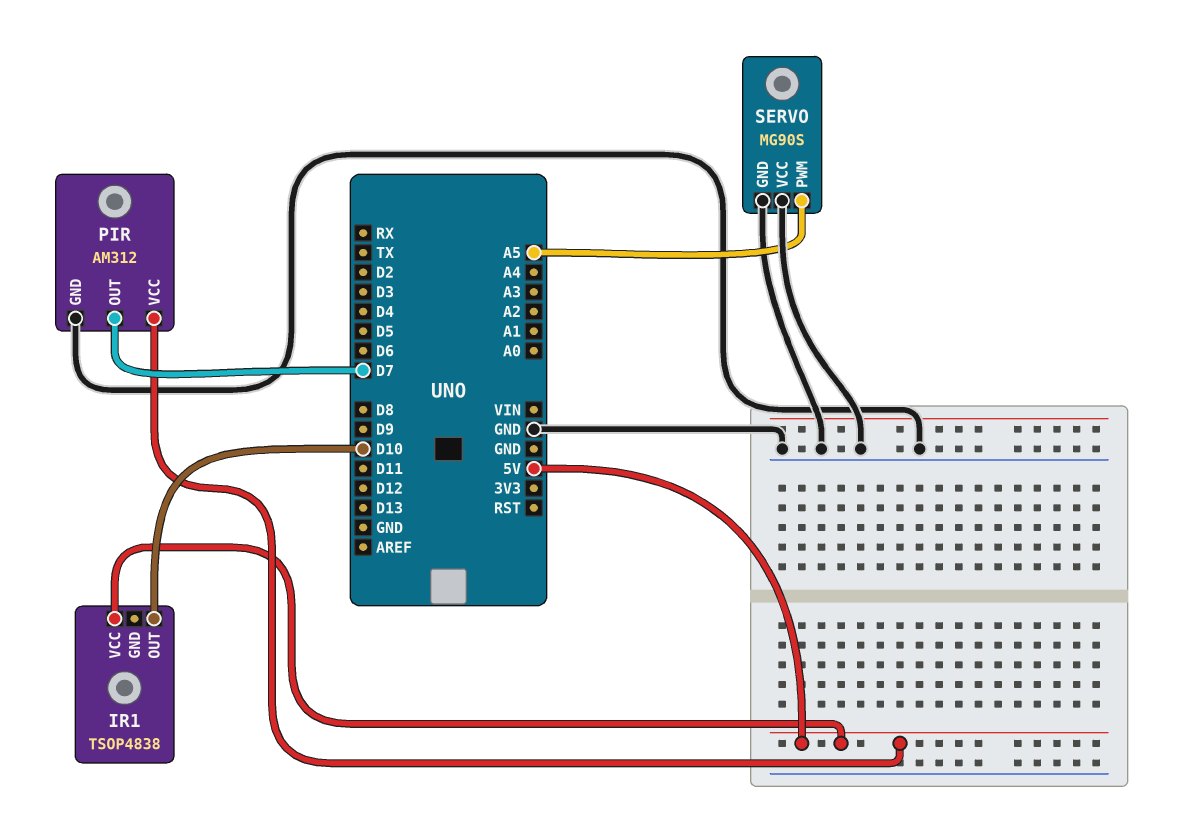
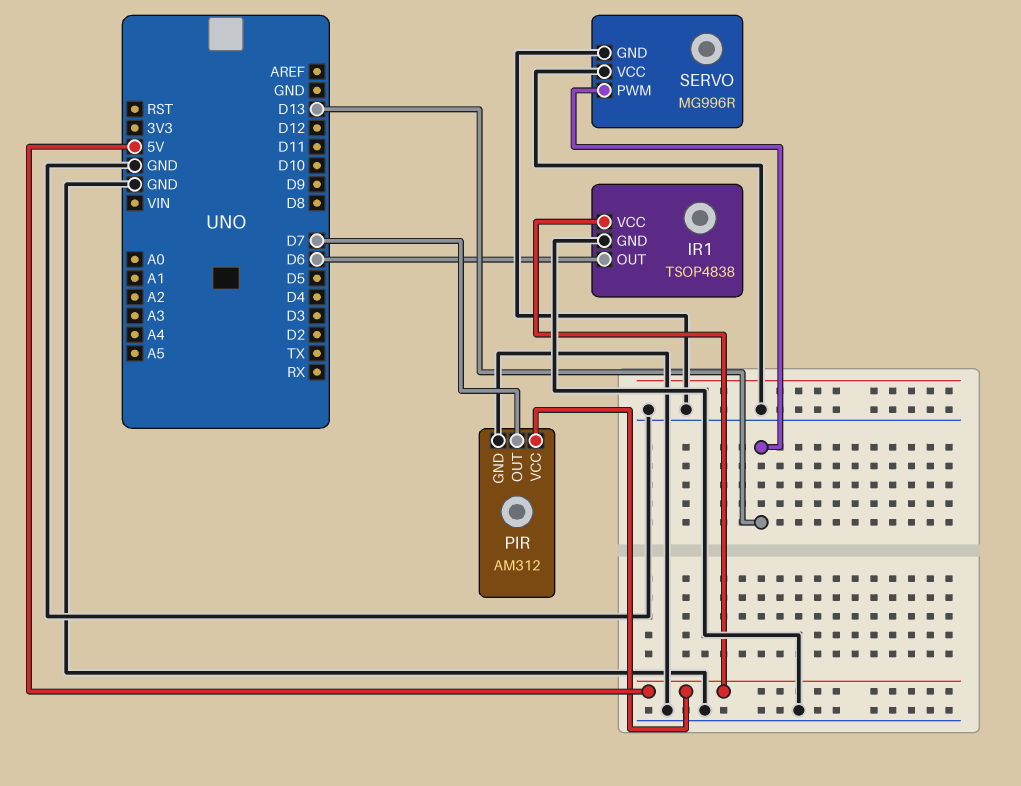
IR1 pin GND: none -> GND
IR1 pin OUT: D10 -> D6
SERVO: MG90S -> MG996R
SERVO pin PWM: A5 -> D13

